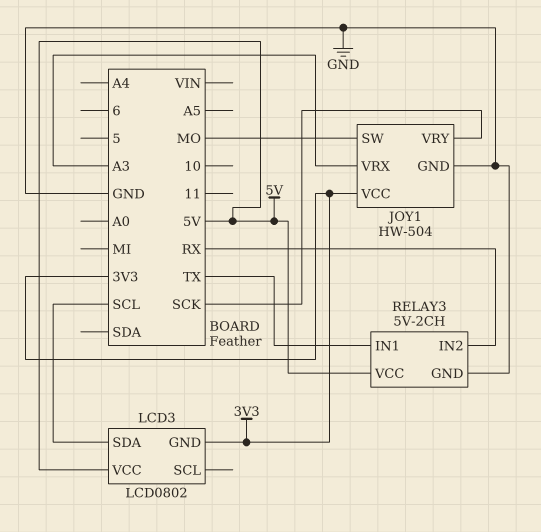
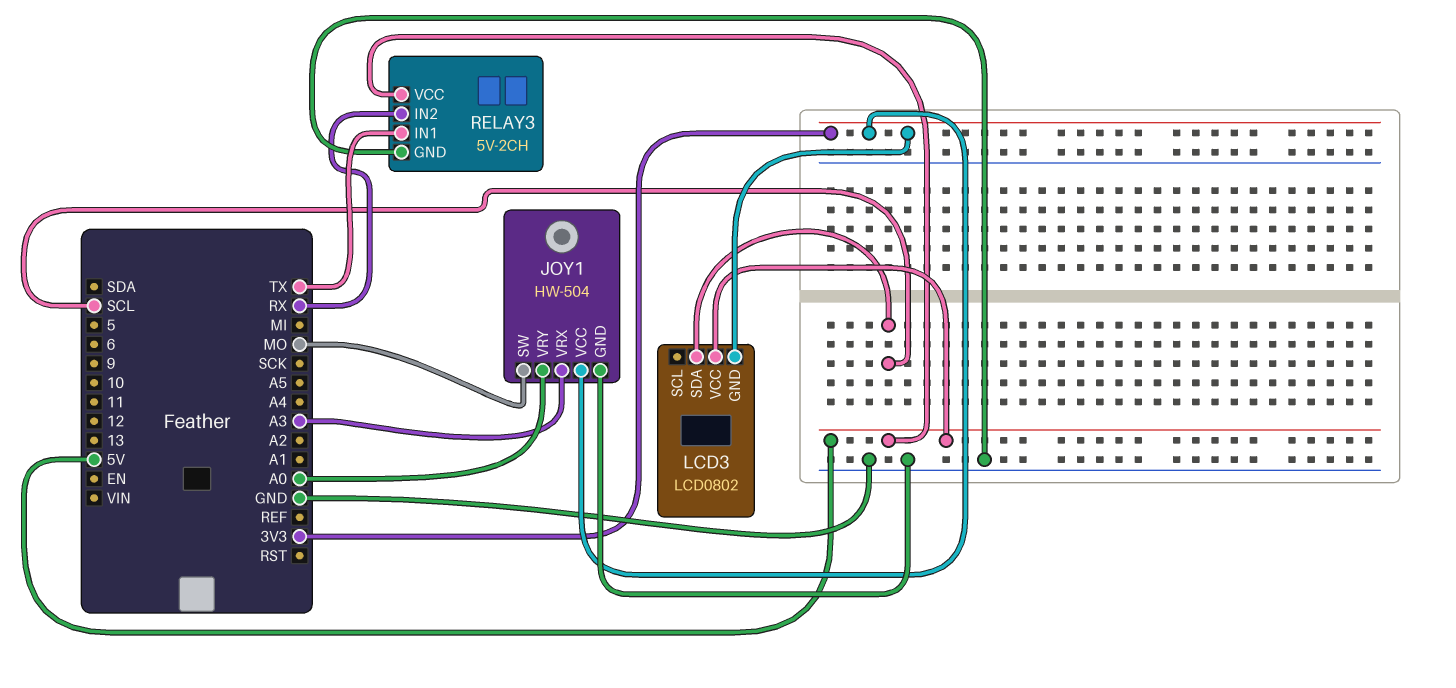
JOY1 pin VRY: SCK -> A0

